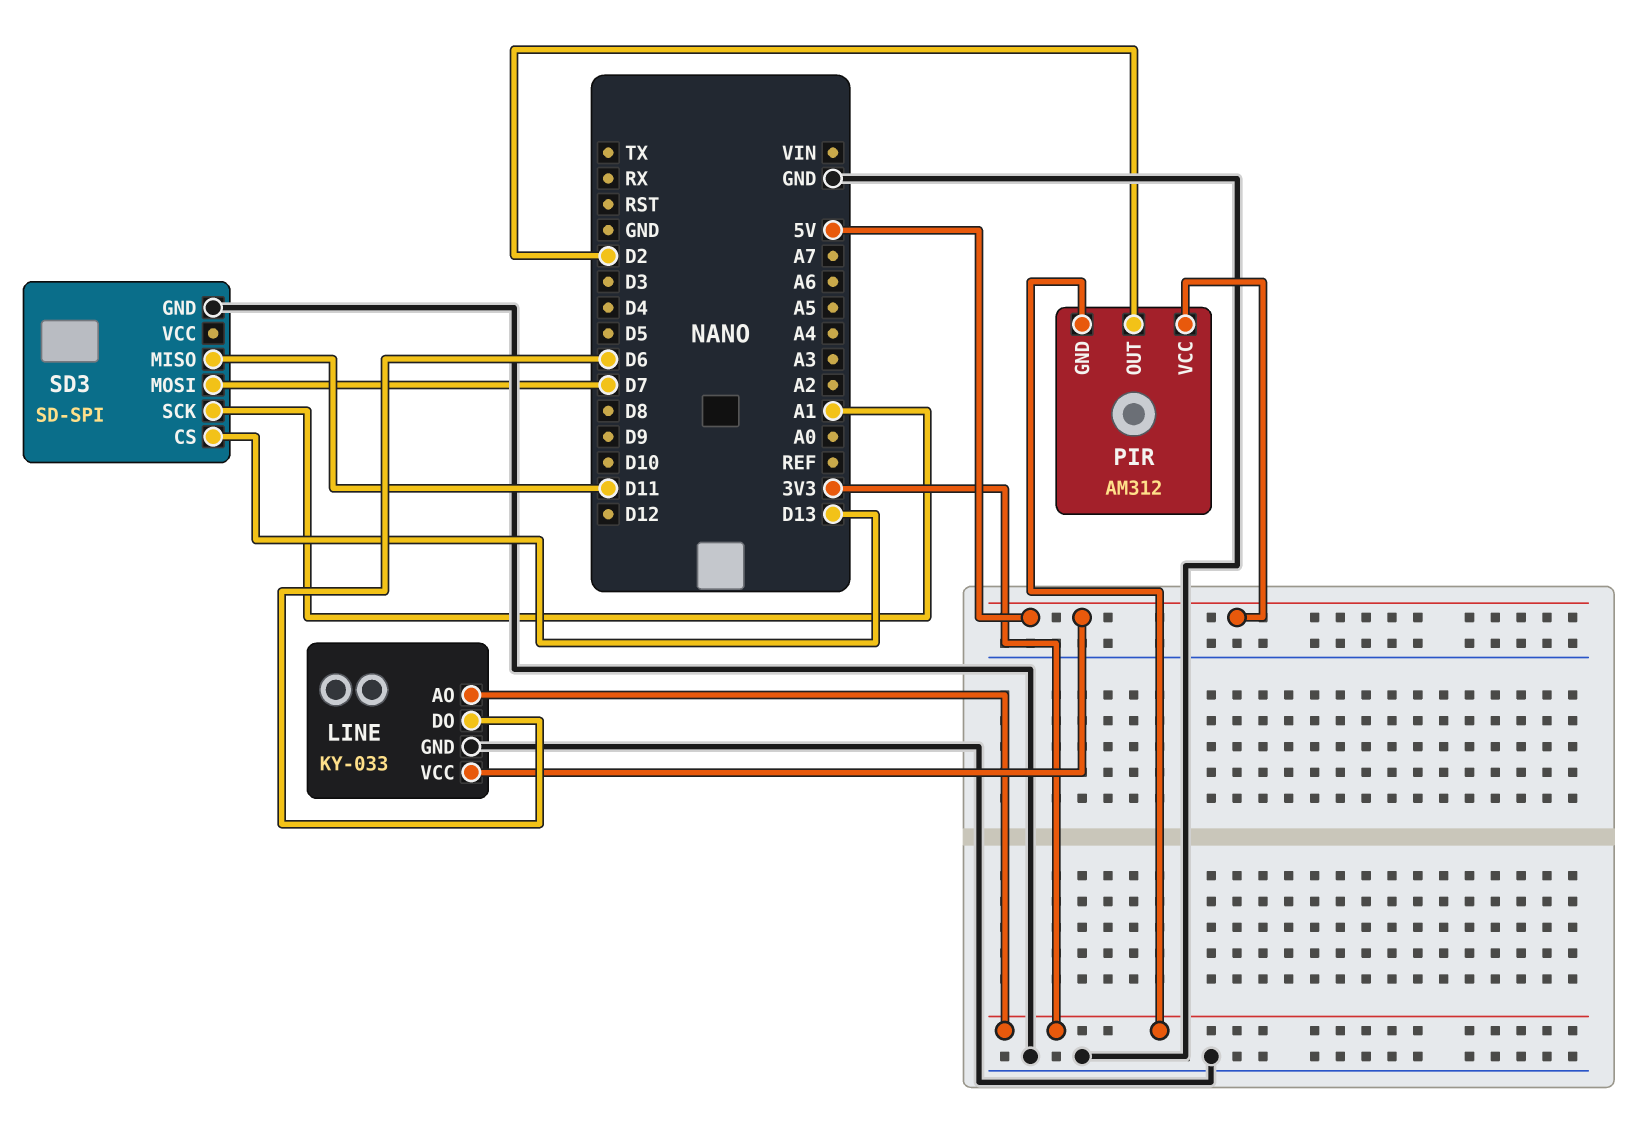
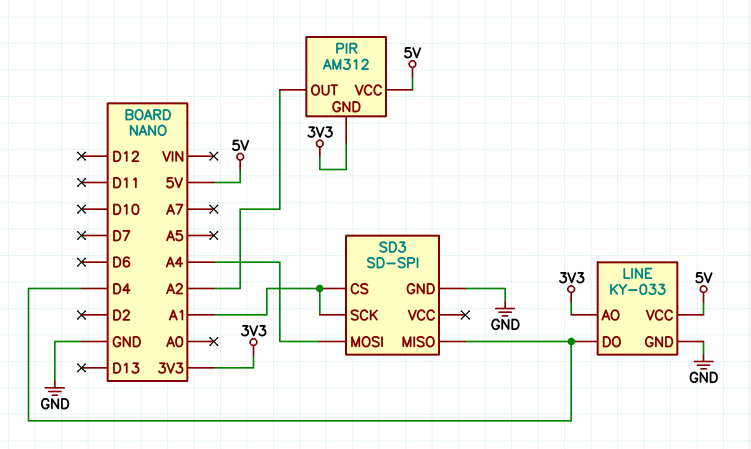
LINE pin DO: D6 -> D4
PIR pin OUT: D2 -> A2
SD3 pin CS: D13 -> A1
SD3 pin MISO: D11 -> D4
SD3 pin MOSI: D7 -> A4

